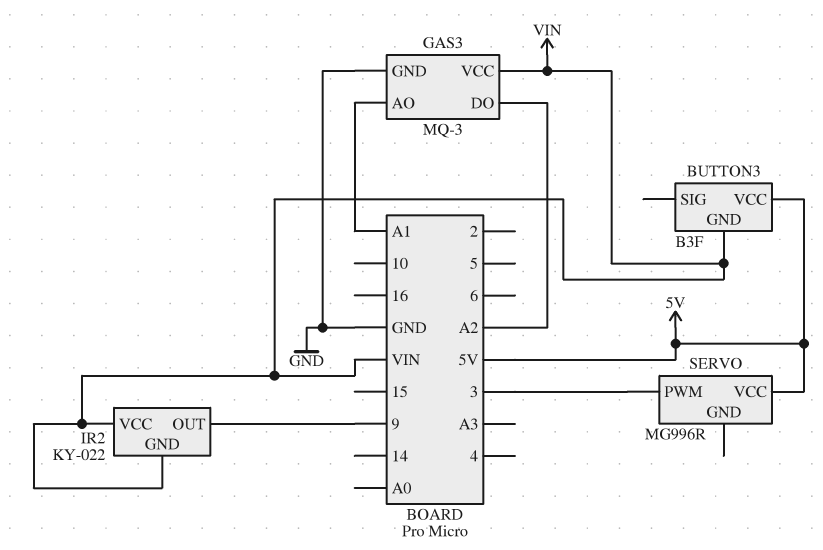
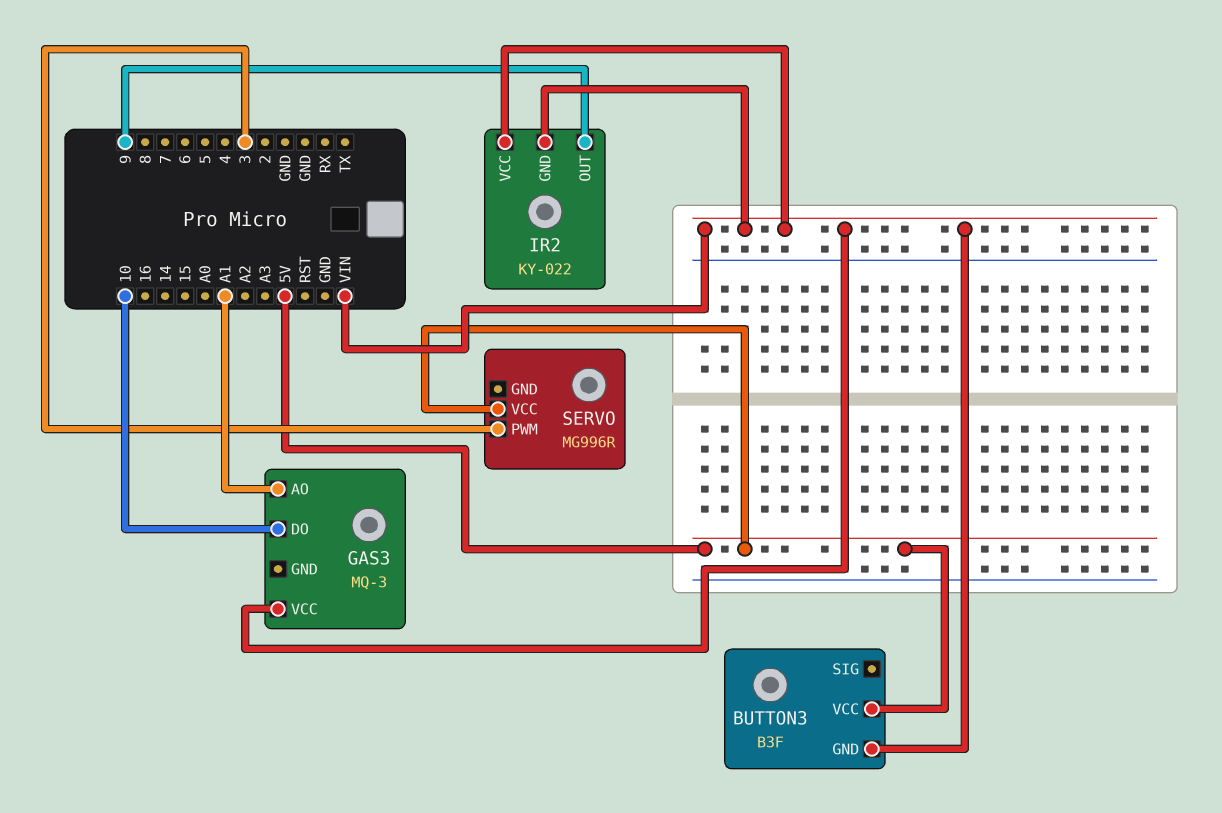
GAS3 pin DO: A2 -> 10
GAS3 pin GND: GND -> none

